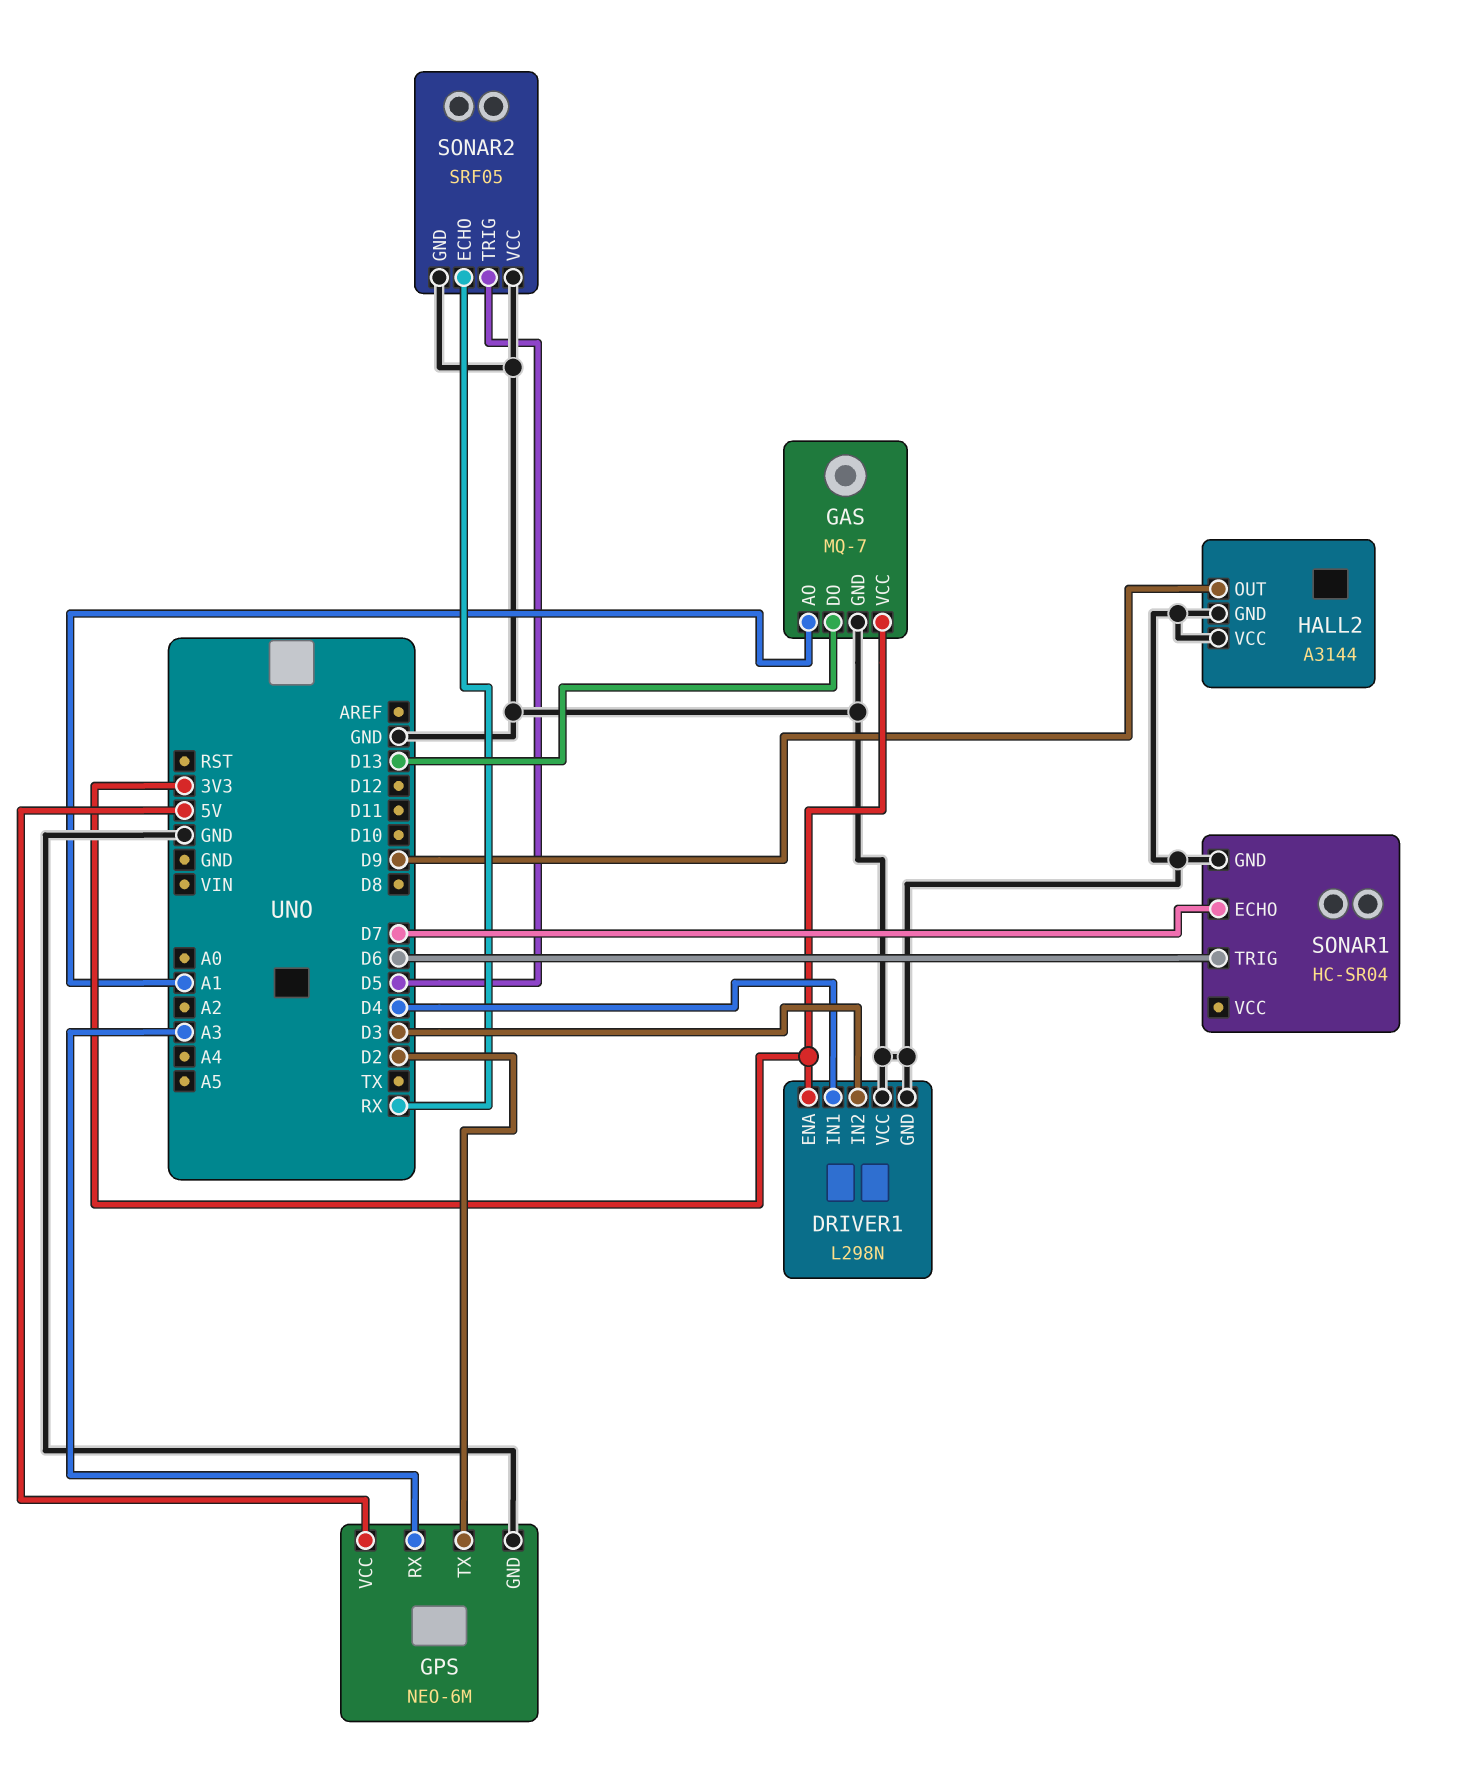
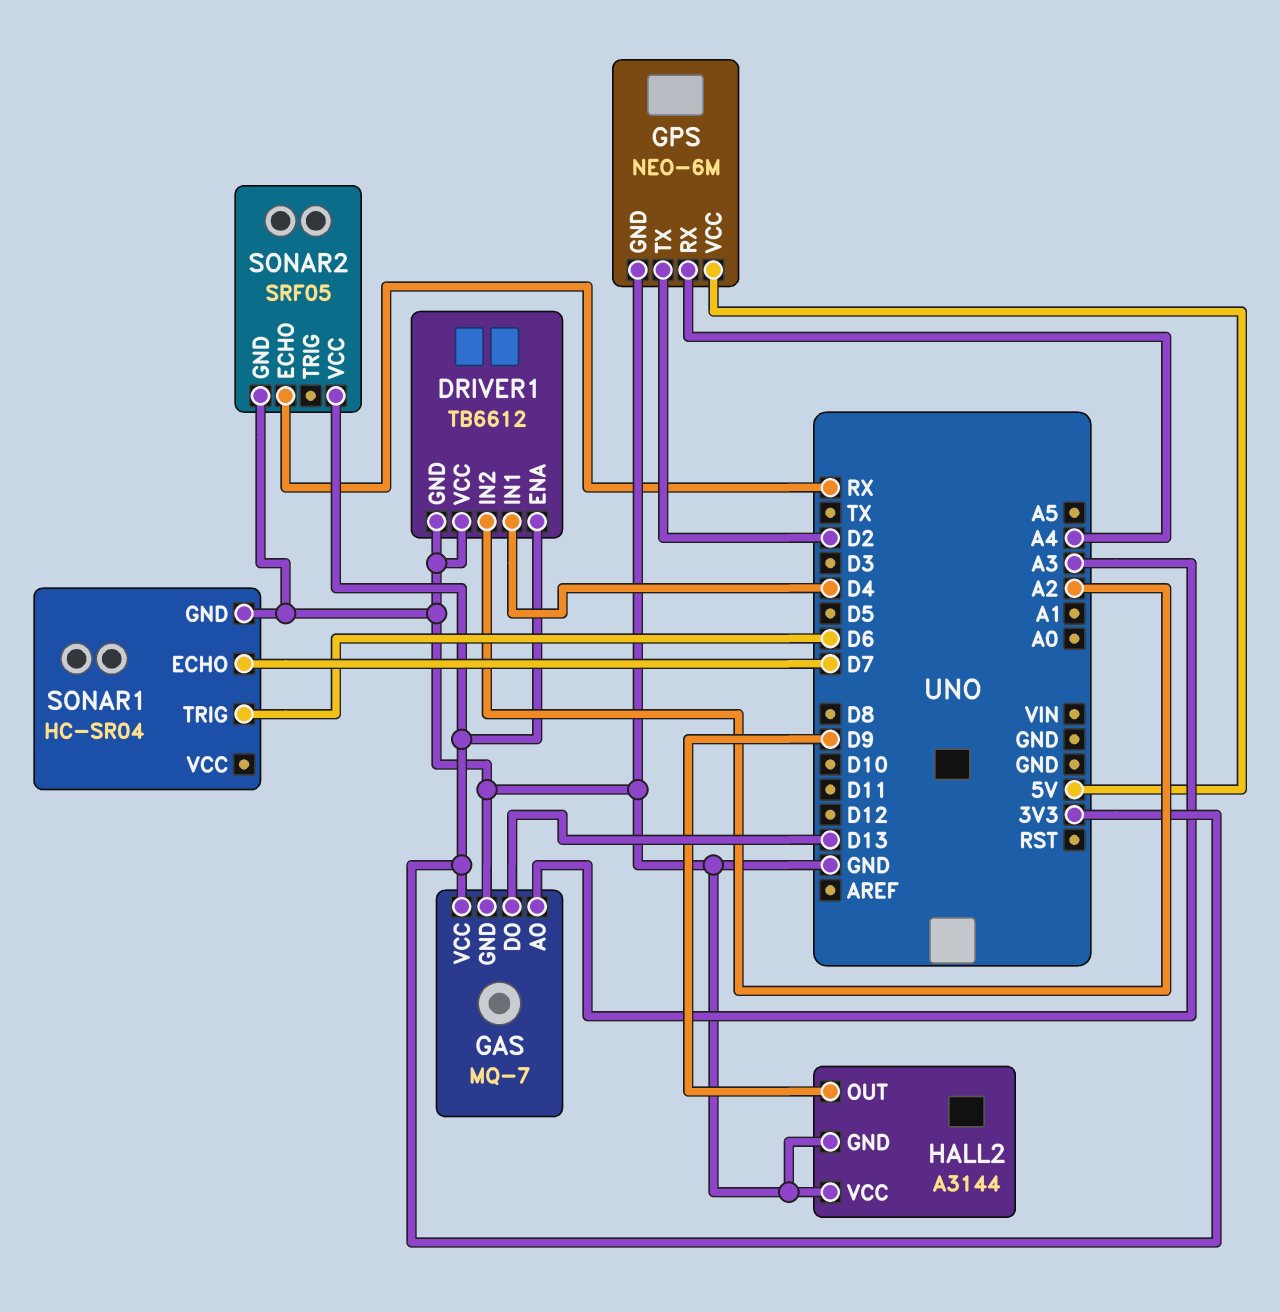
DRIVER1: L298N -> TB6612
DRIVER1 pin IN2: D3 -> A2
GAS pin AO: A1 -> A3
GPS pin RX: A3 -> A4
SONAR2 pin TRIG: D5 -> none
SONAR2 pin VCC: GND -> 3V3

